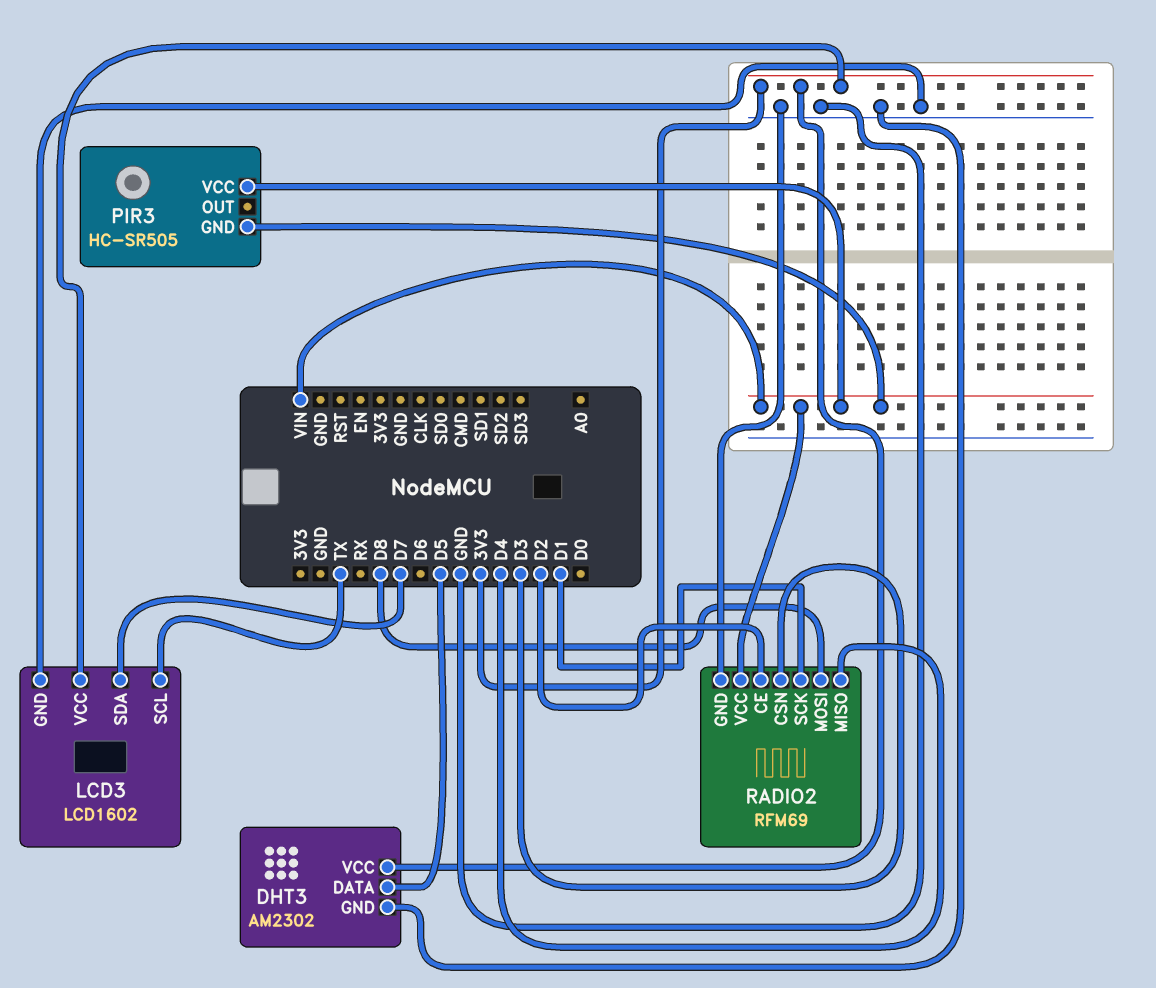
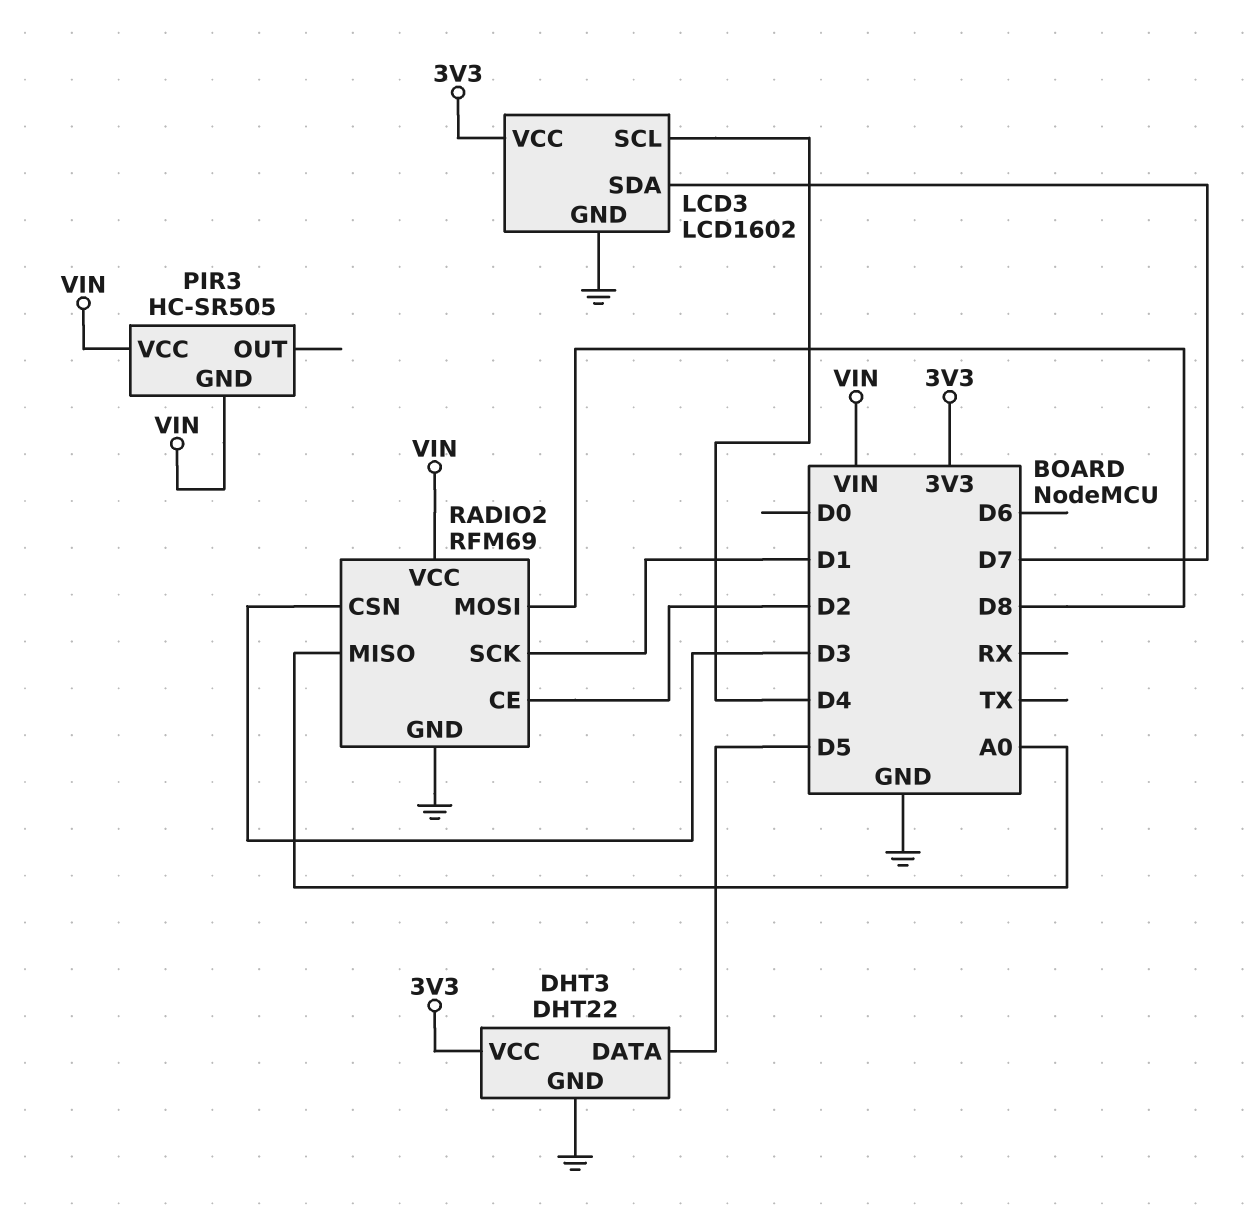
DHT3: AM2302 -> DHT22
LCD3 pin SCL: TX -> D4
RADIO2 pin MISO: D4 -> A0

